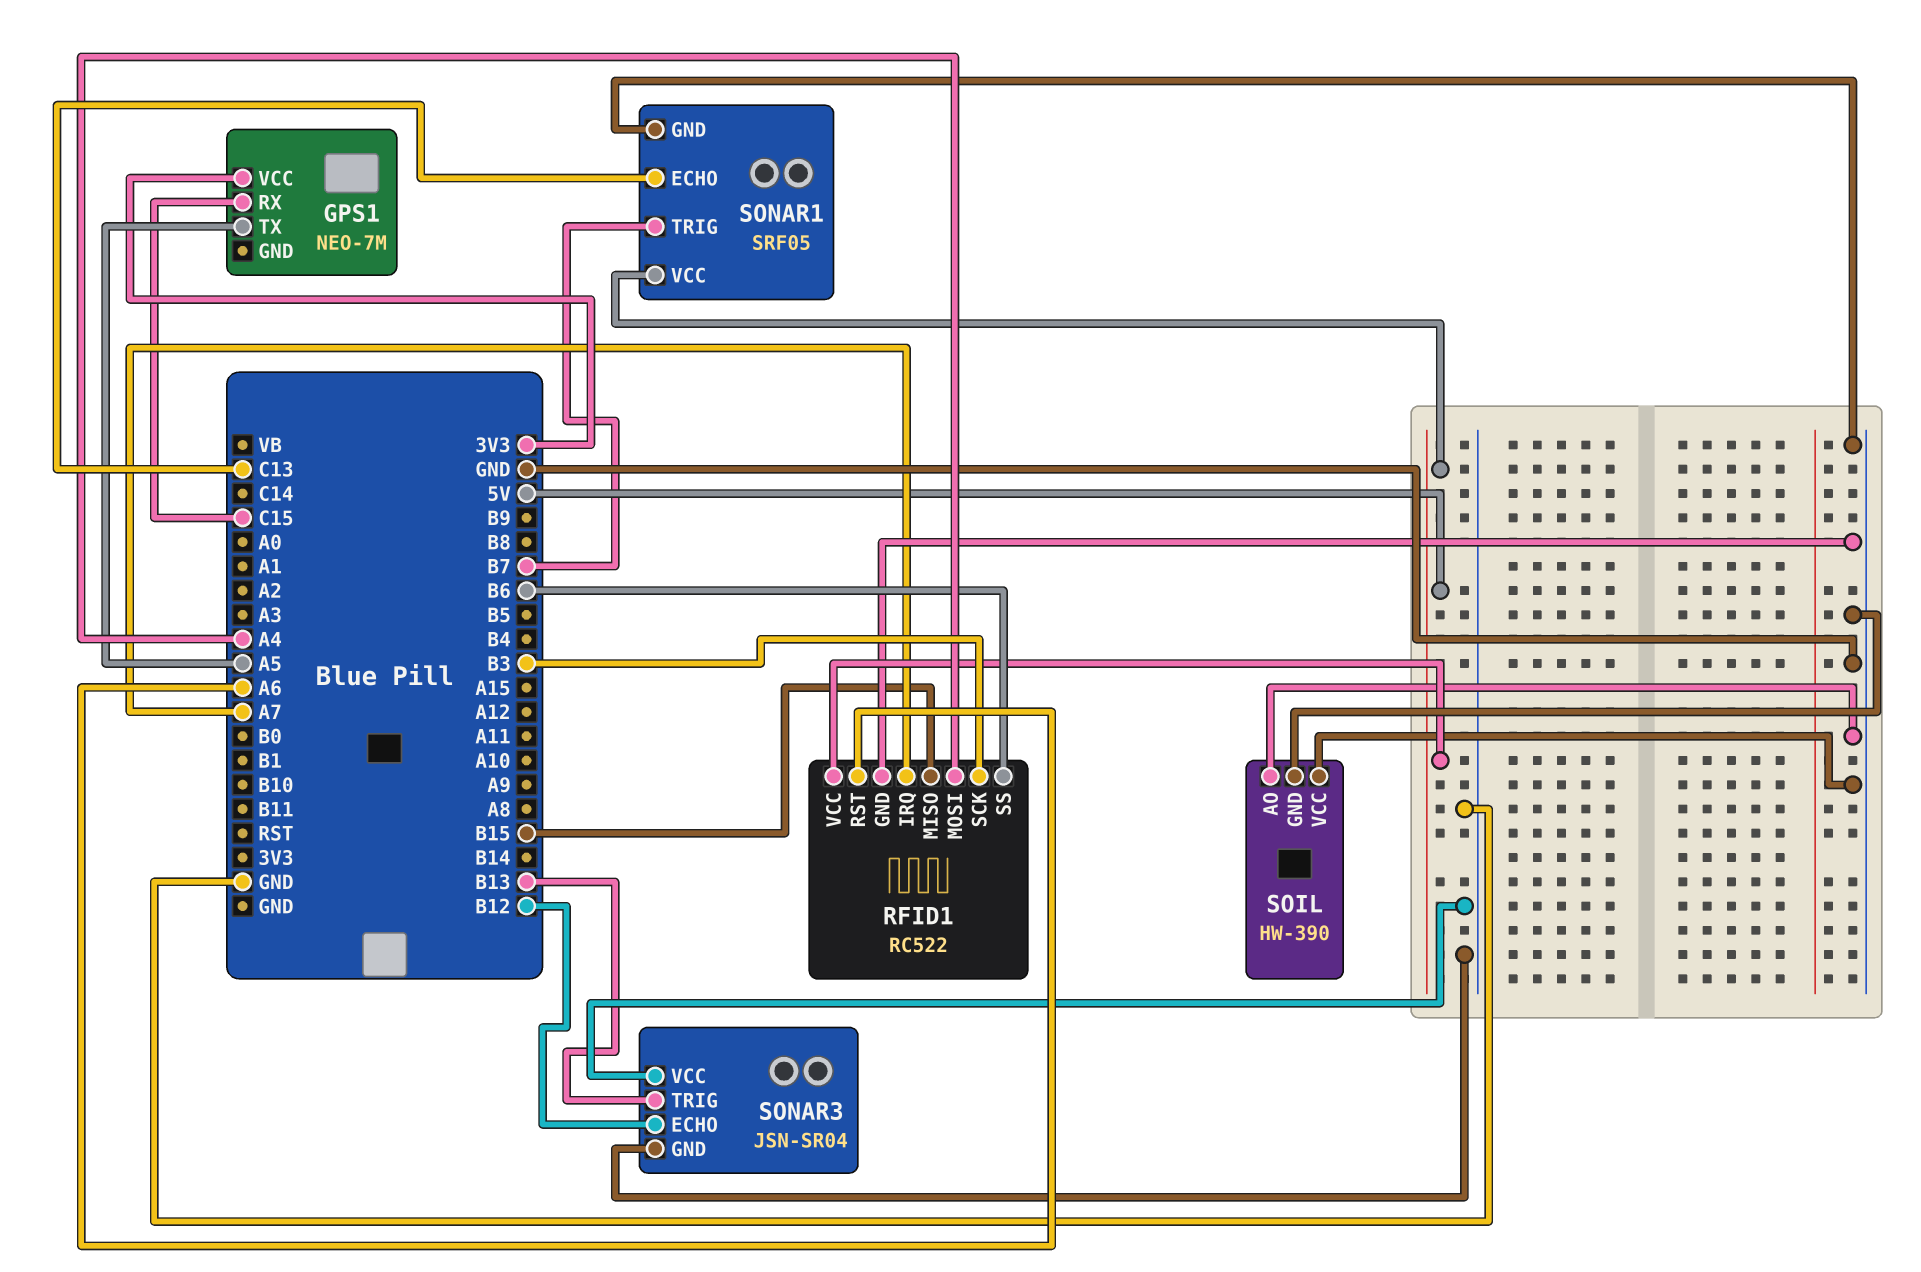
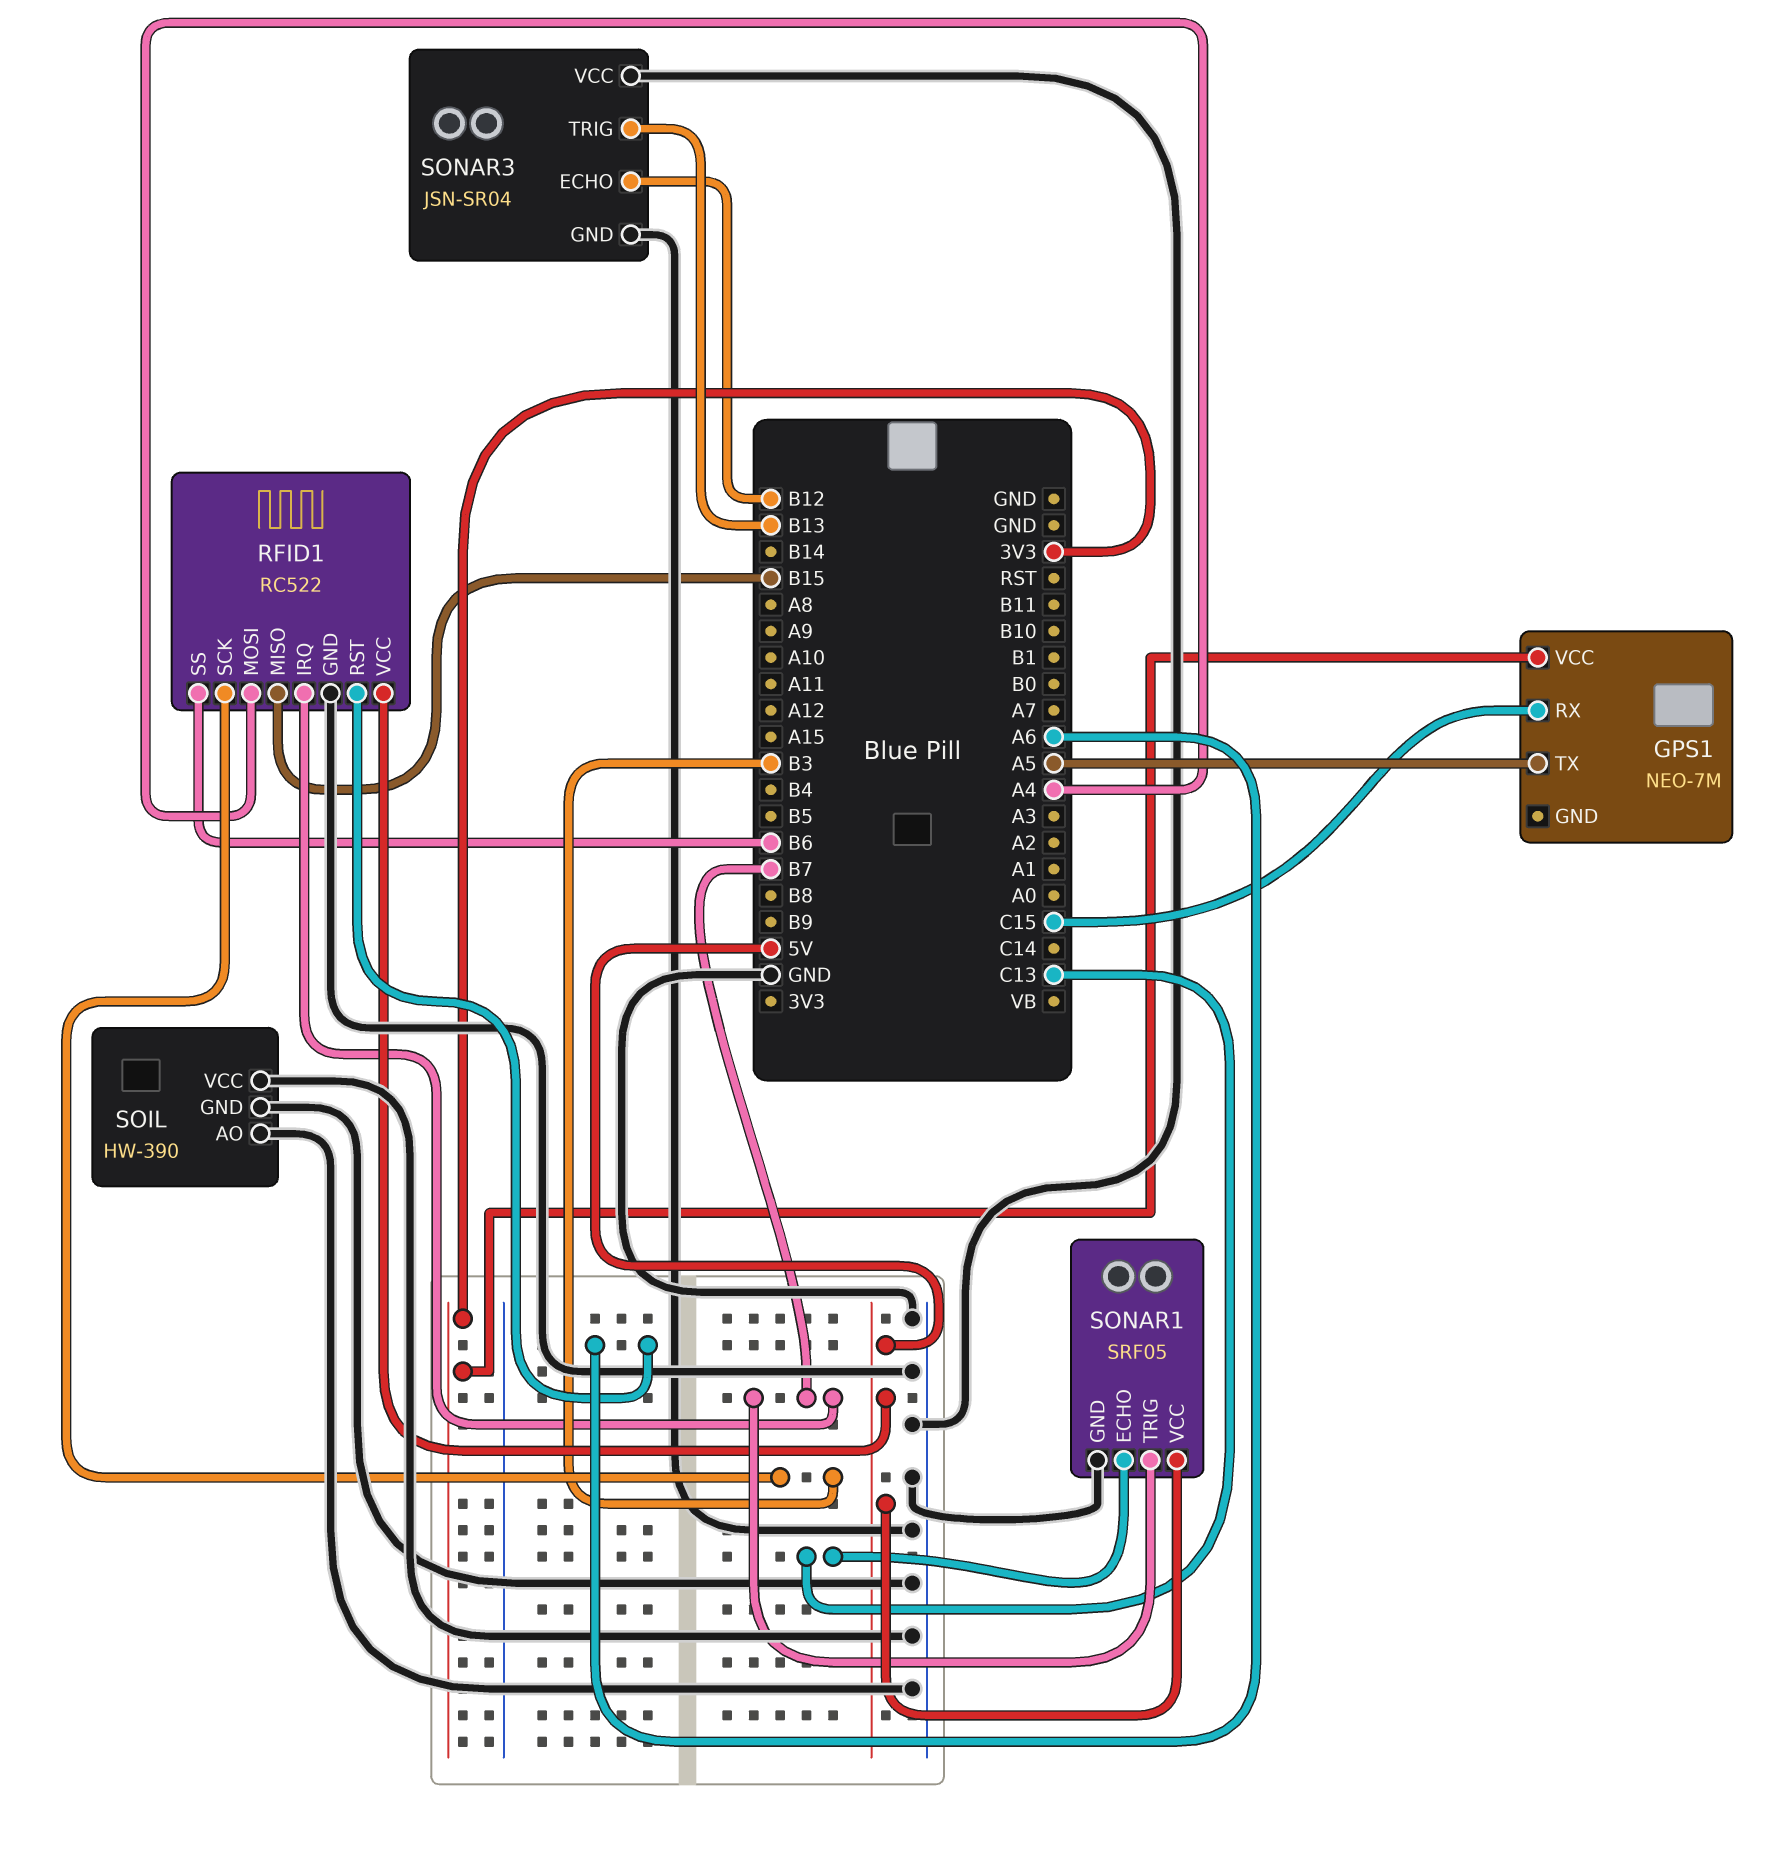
RFID1 pin IRQ: A7 -> B7

